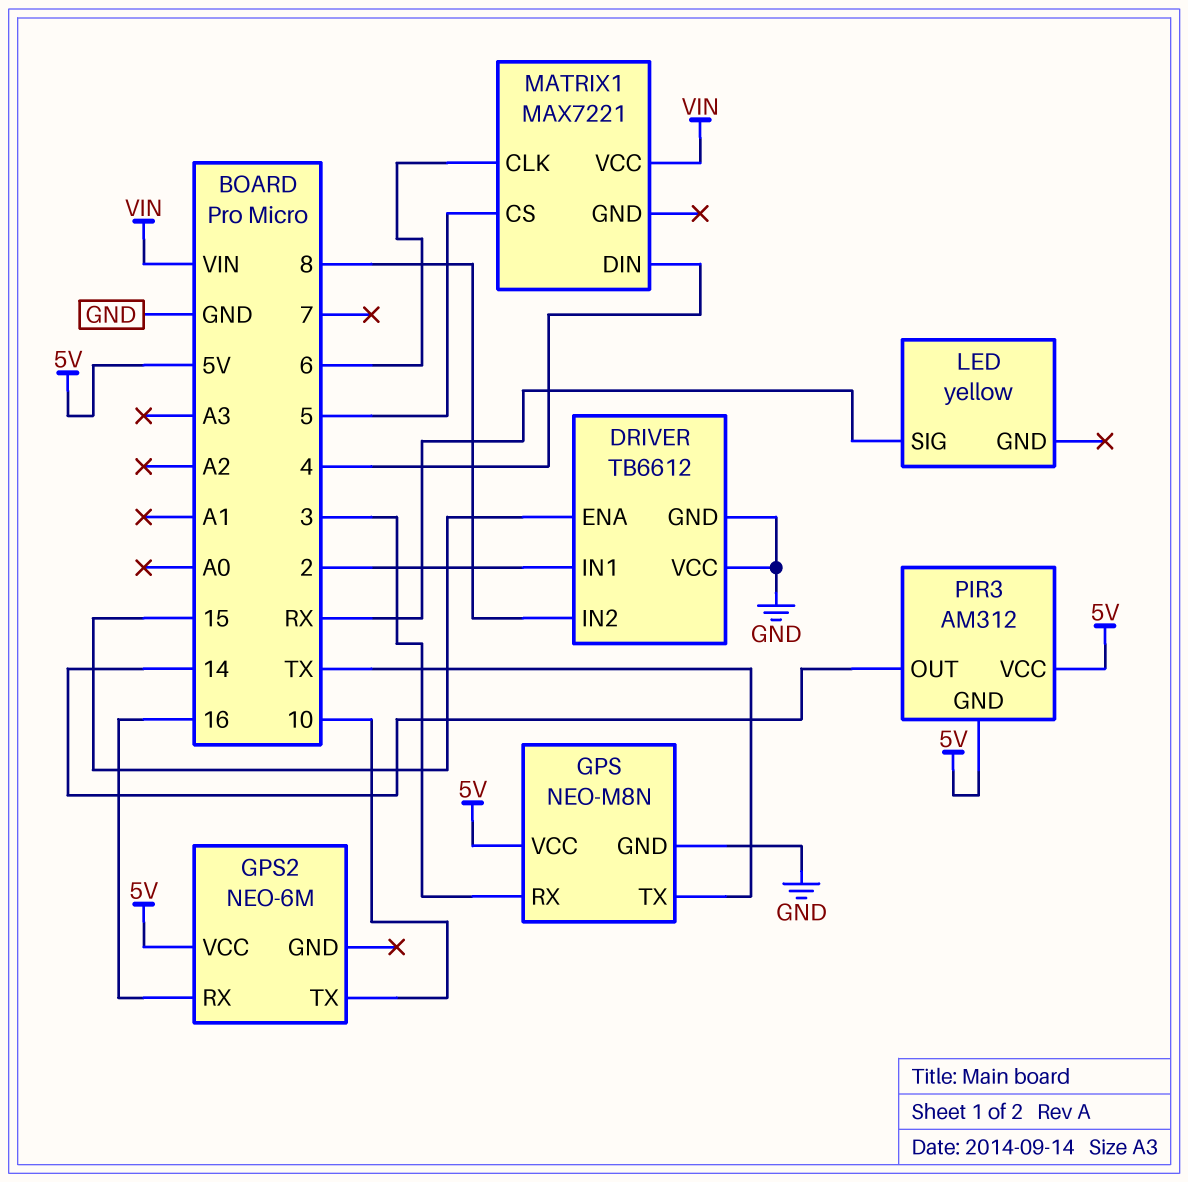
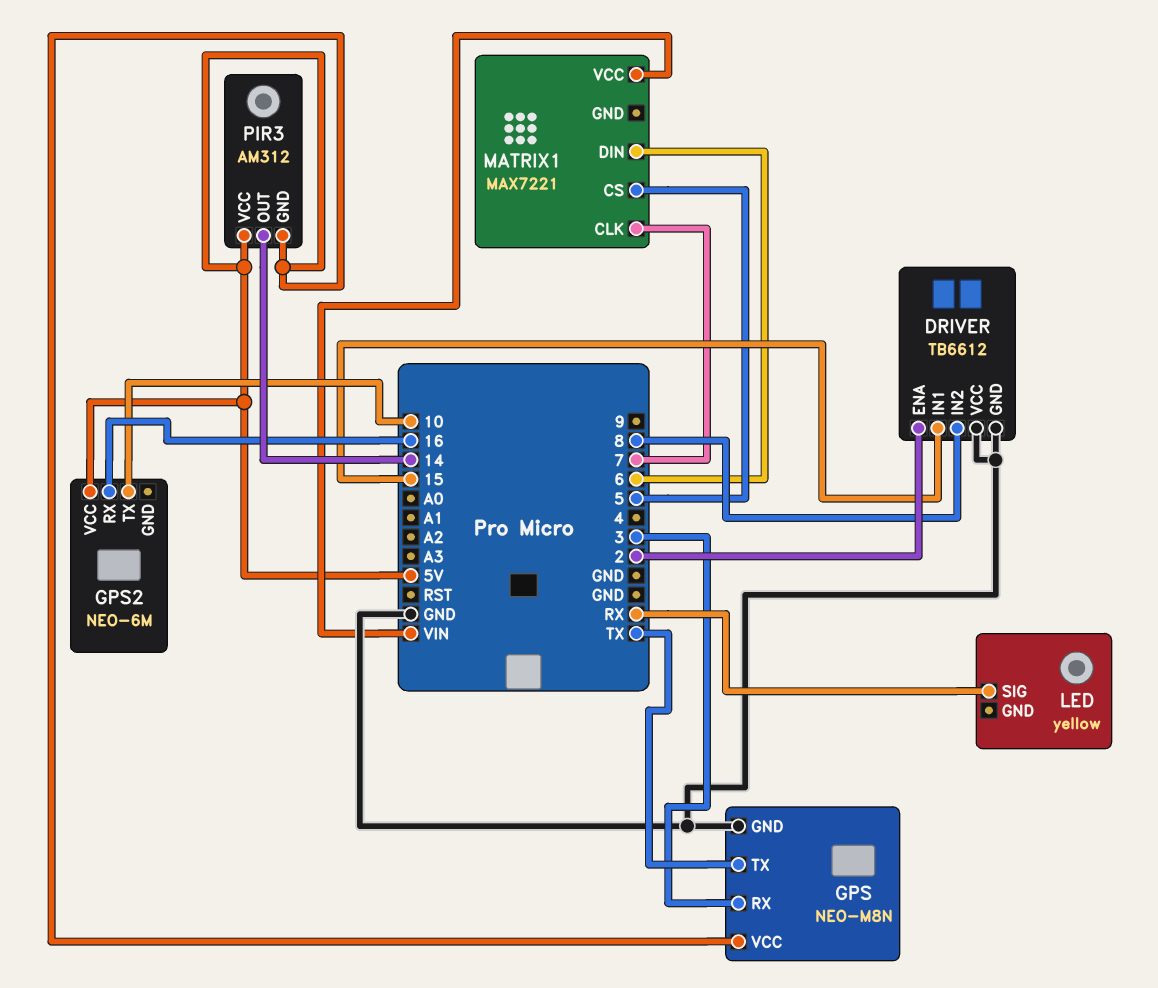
DRIVER pin ENA: 15 -> 2
DRIVER pin IN1: 2 -> 15
MATRIX1 pin CLK: 6 -> 7
MATRIX1 pin DIN: 4 -> 6

